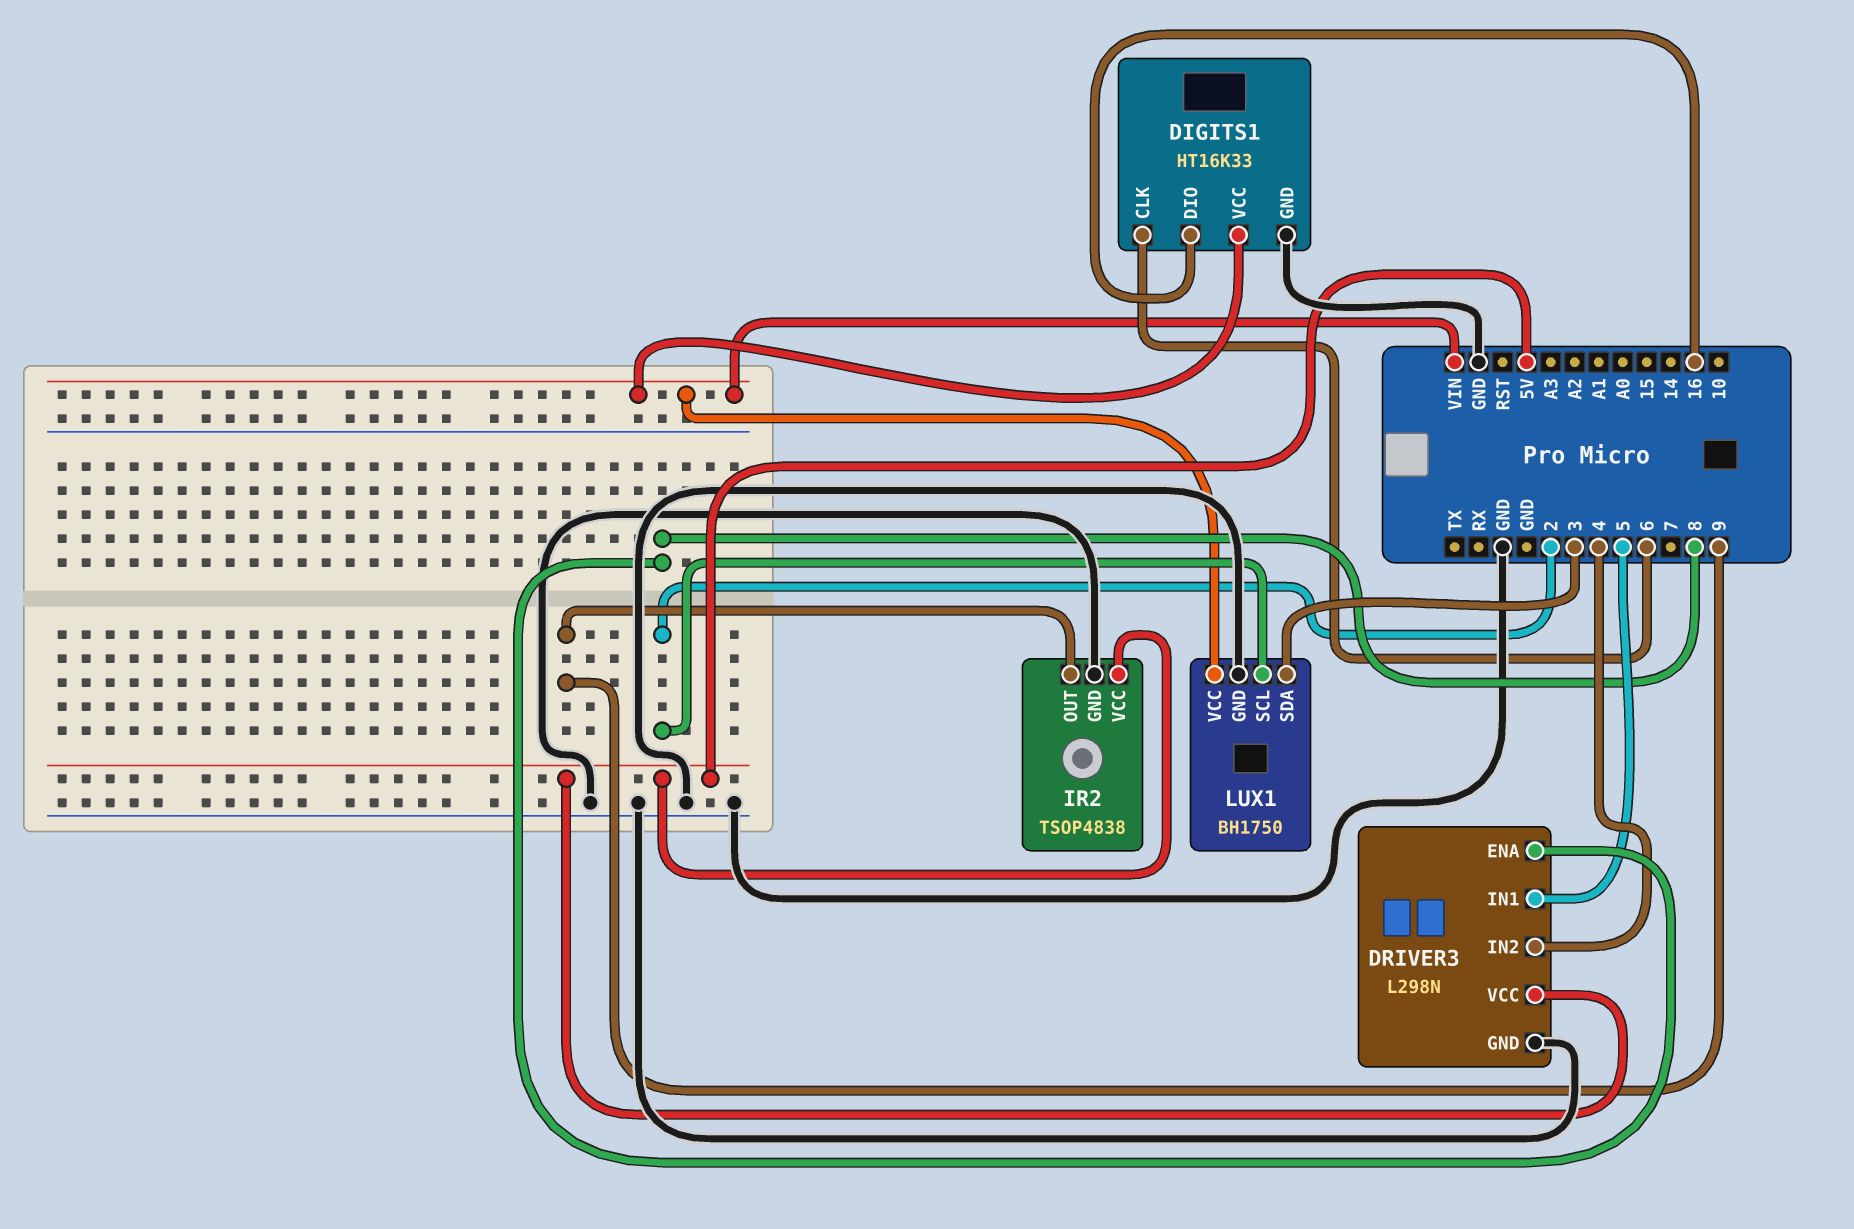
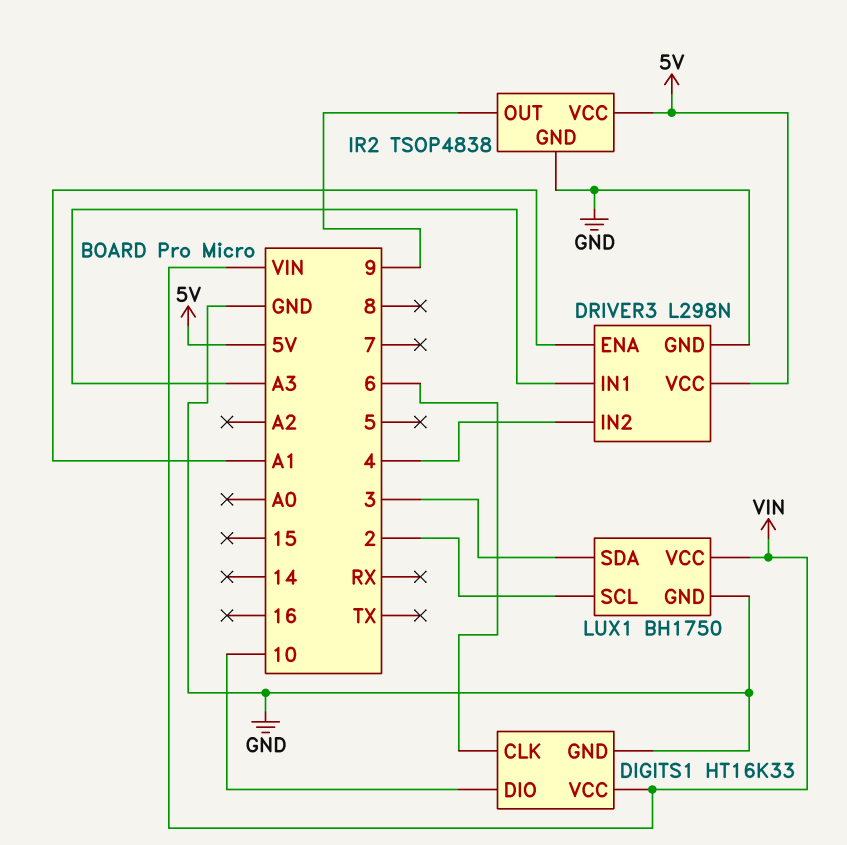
DIGITS1 pin DIO: 16 -> 10
DRIVER3 pin ENA: 8 -> A1
DRIVER3 pin IN1: 5 -> A3

